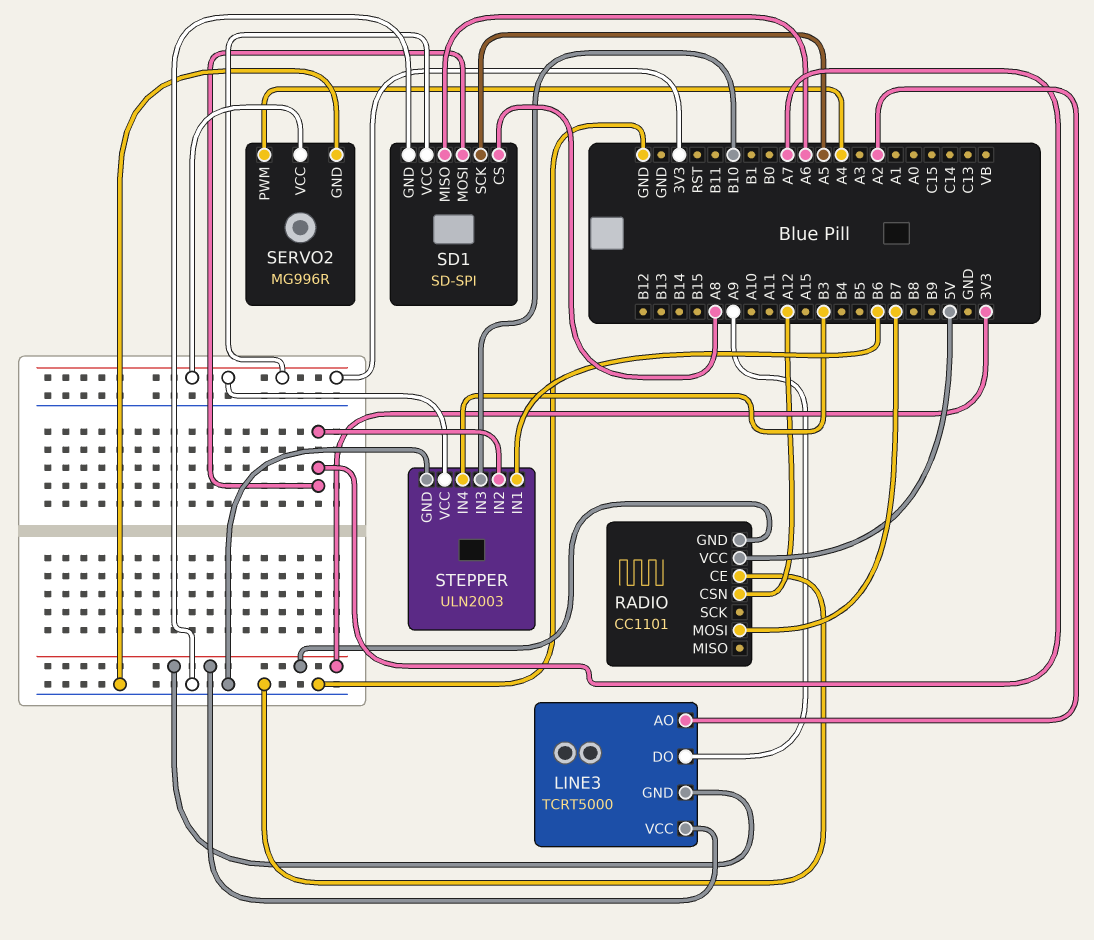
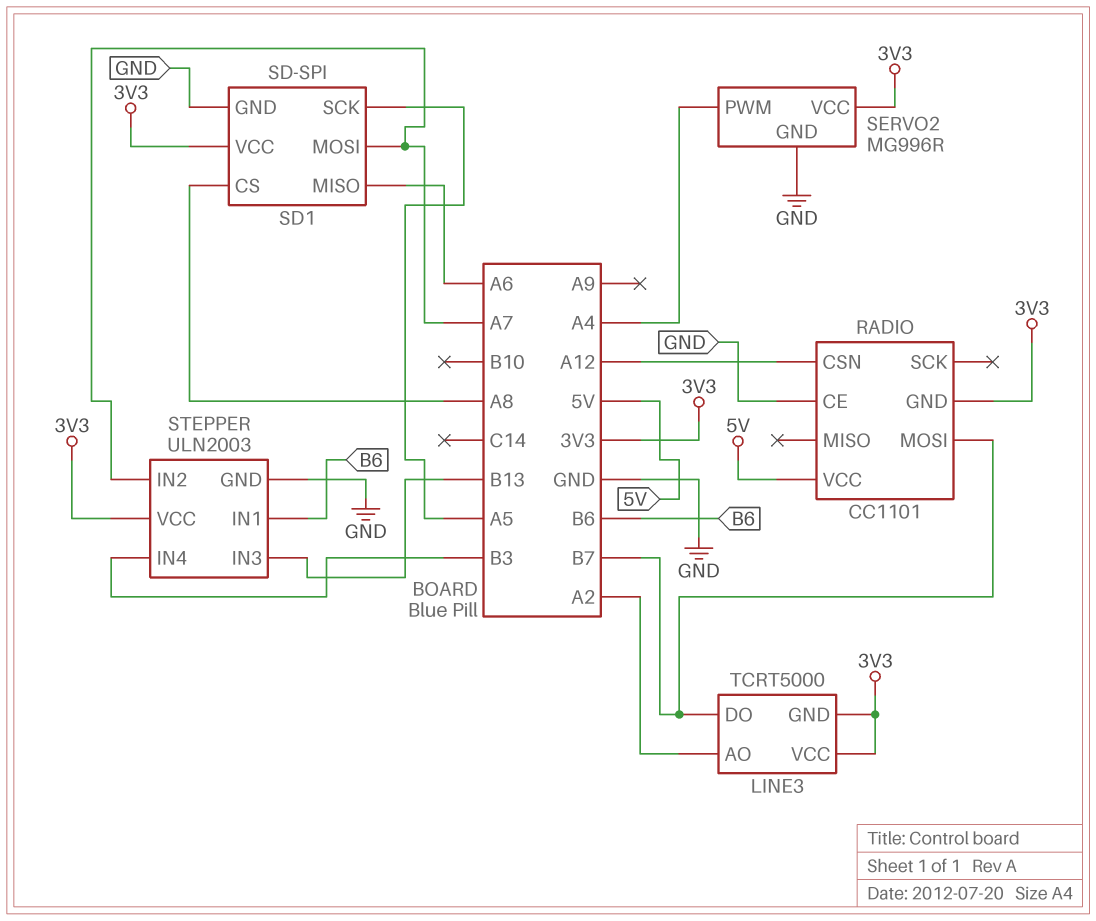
LINE3 pin DO: A9 -> B7
STEPPER pin IN3: B10 -> B13

